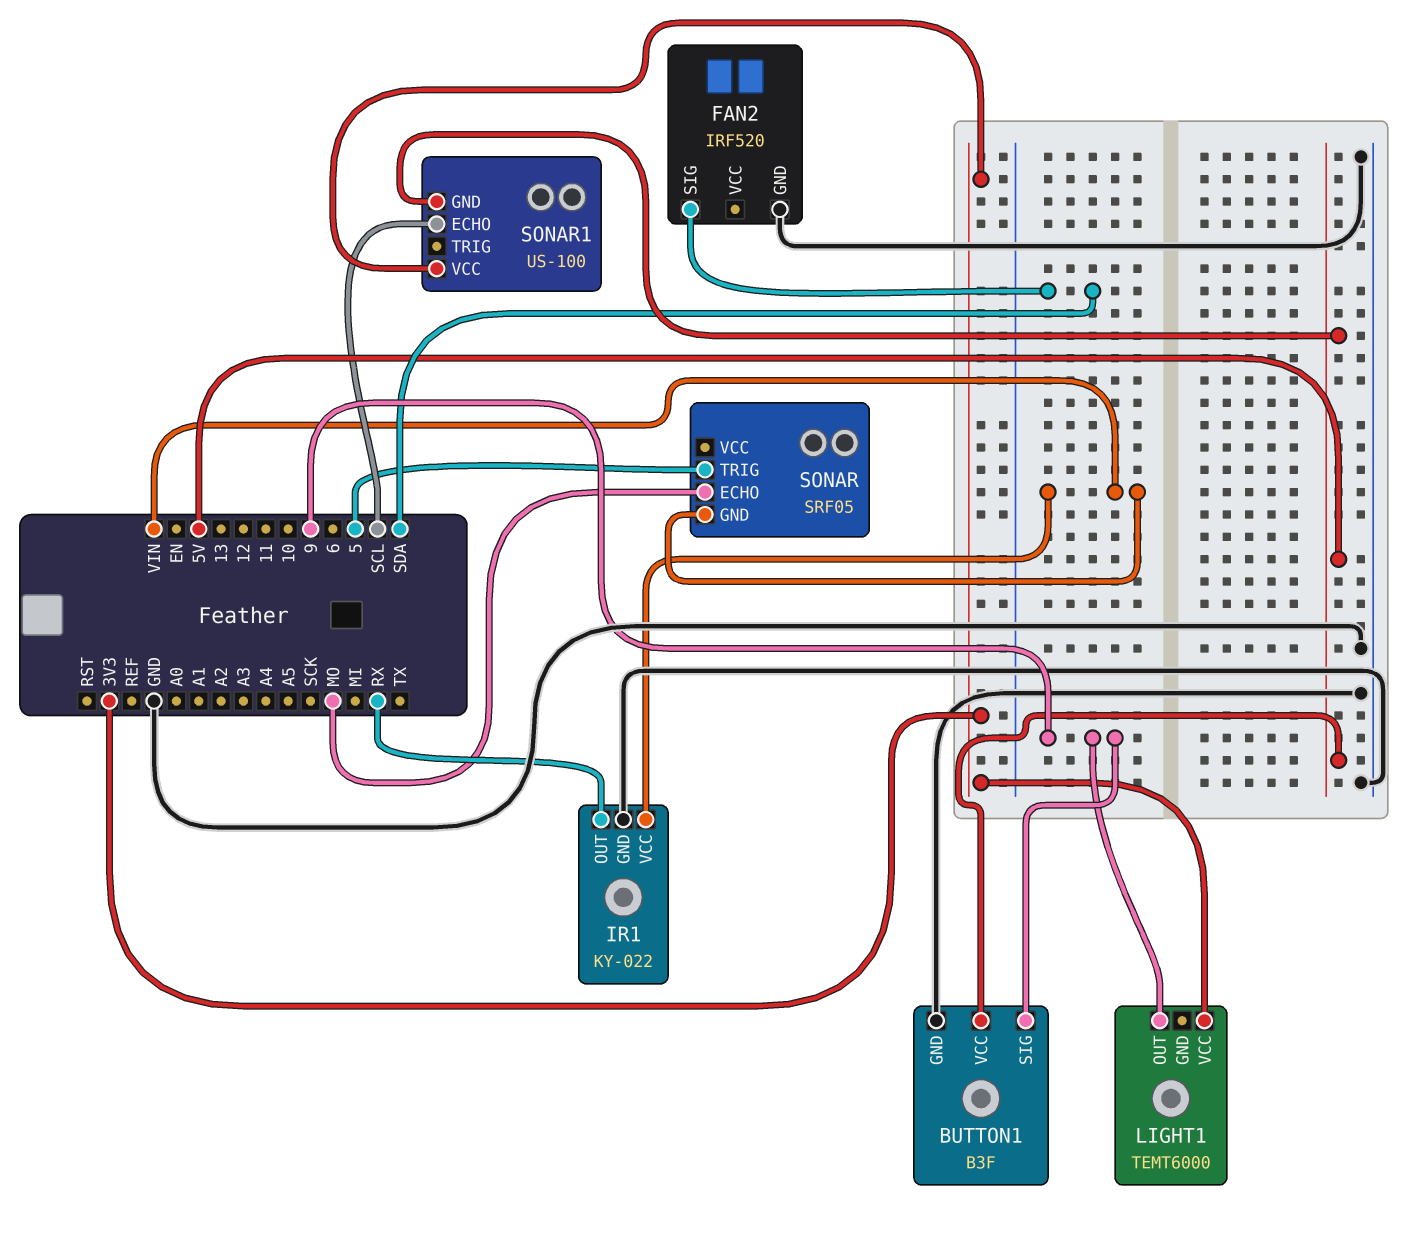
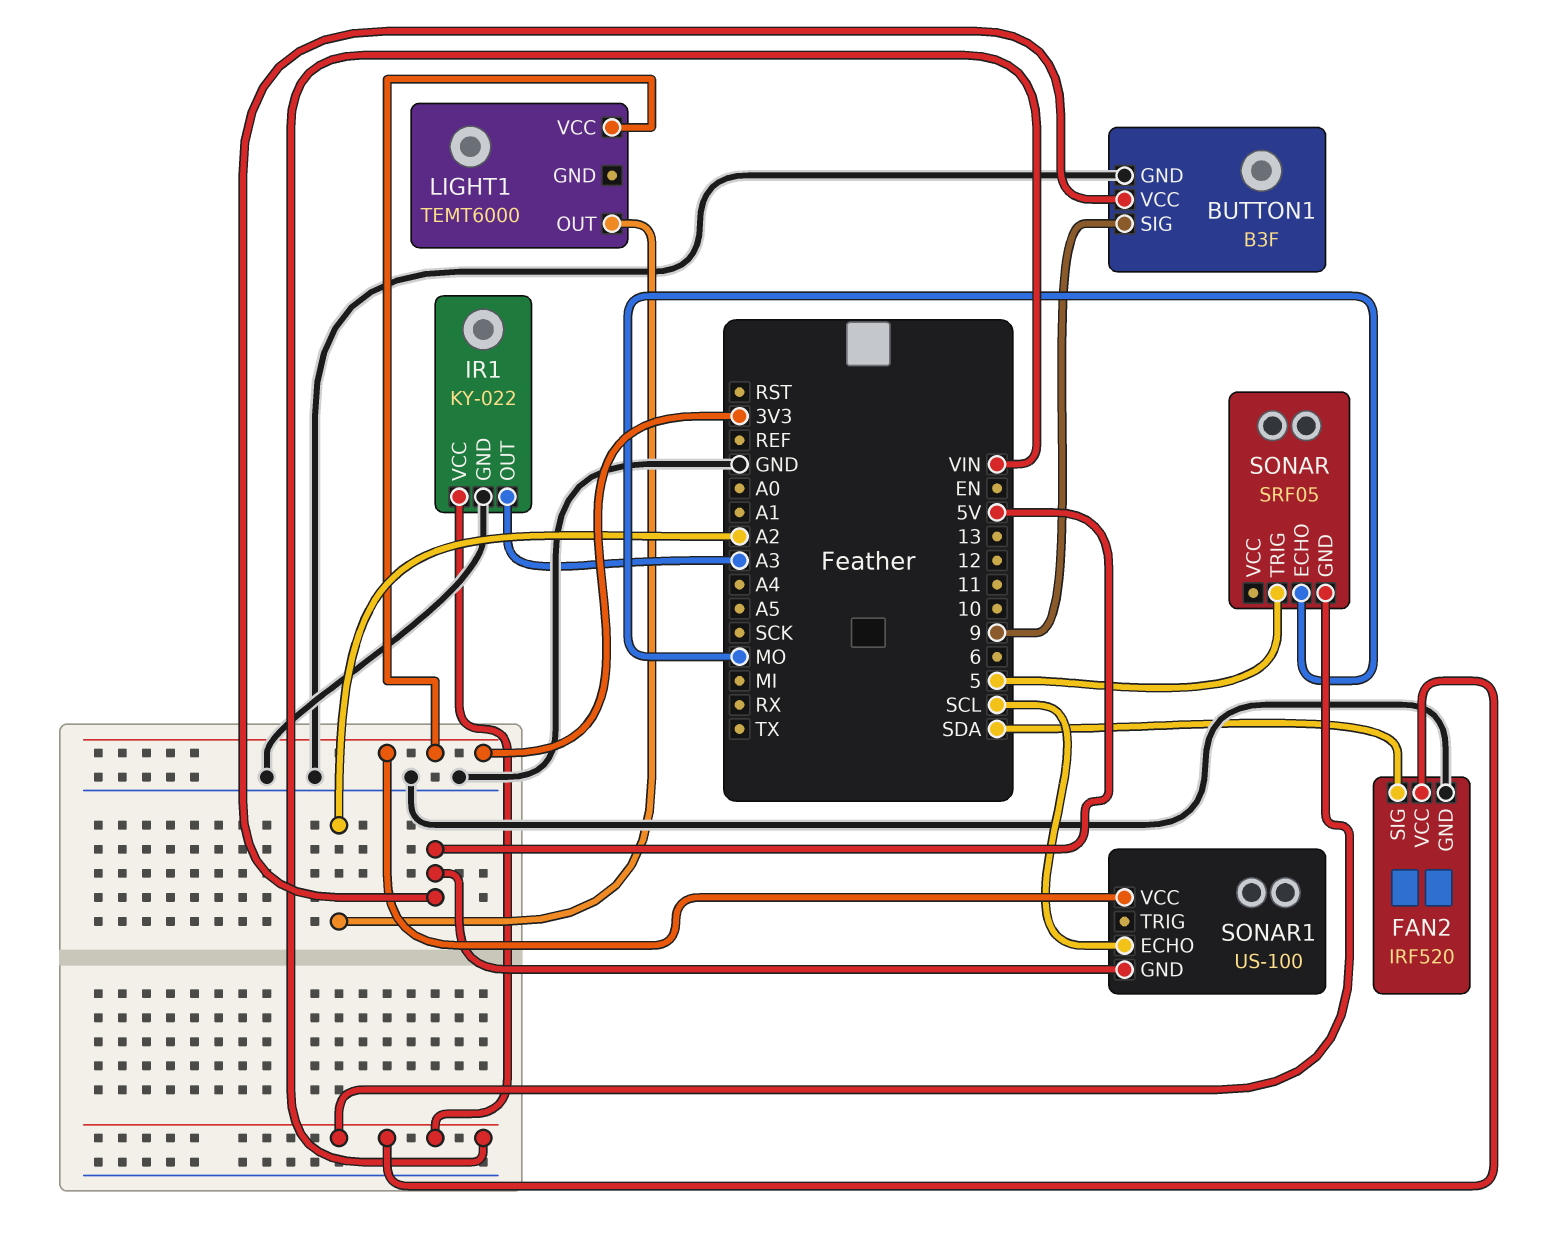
FAN2 pin VCC: none -> VIN
IR1 pin OUT: RX -> A3
LIGHT1 pin OUT: 9 -> A2

